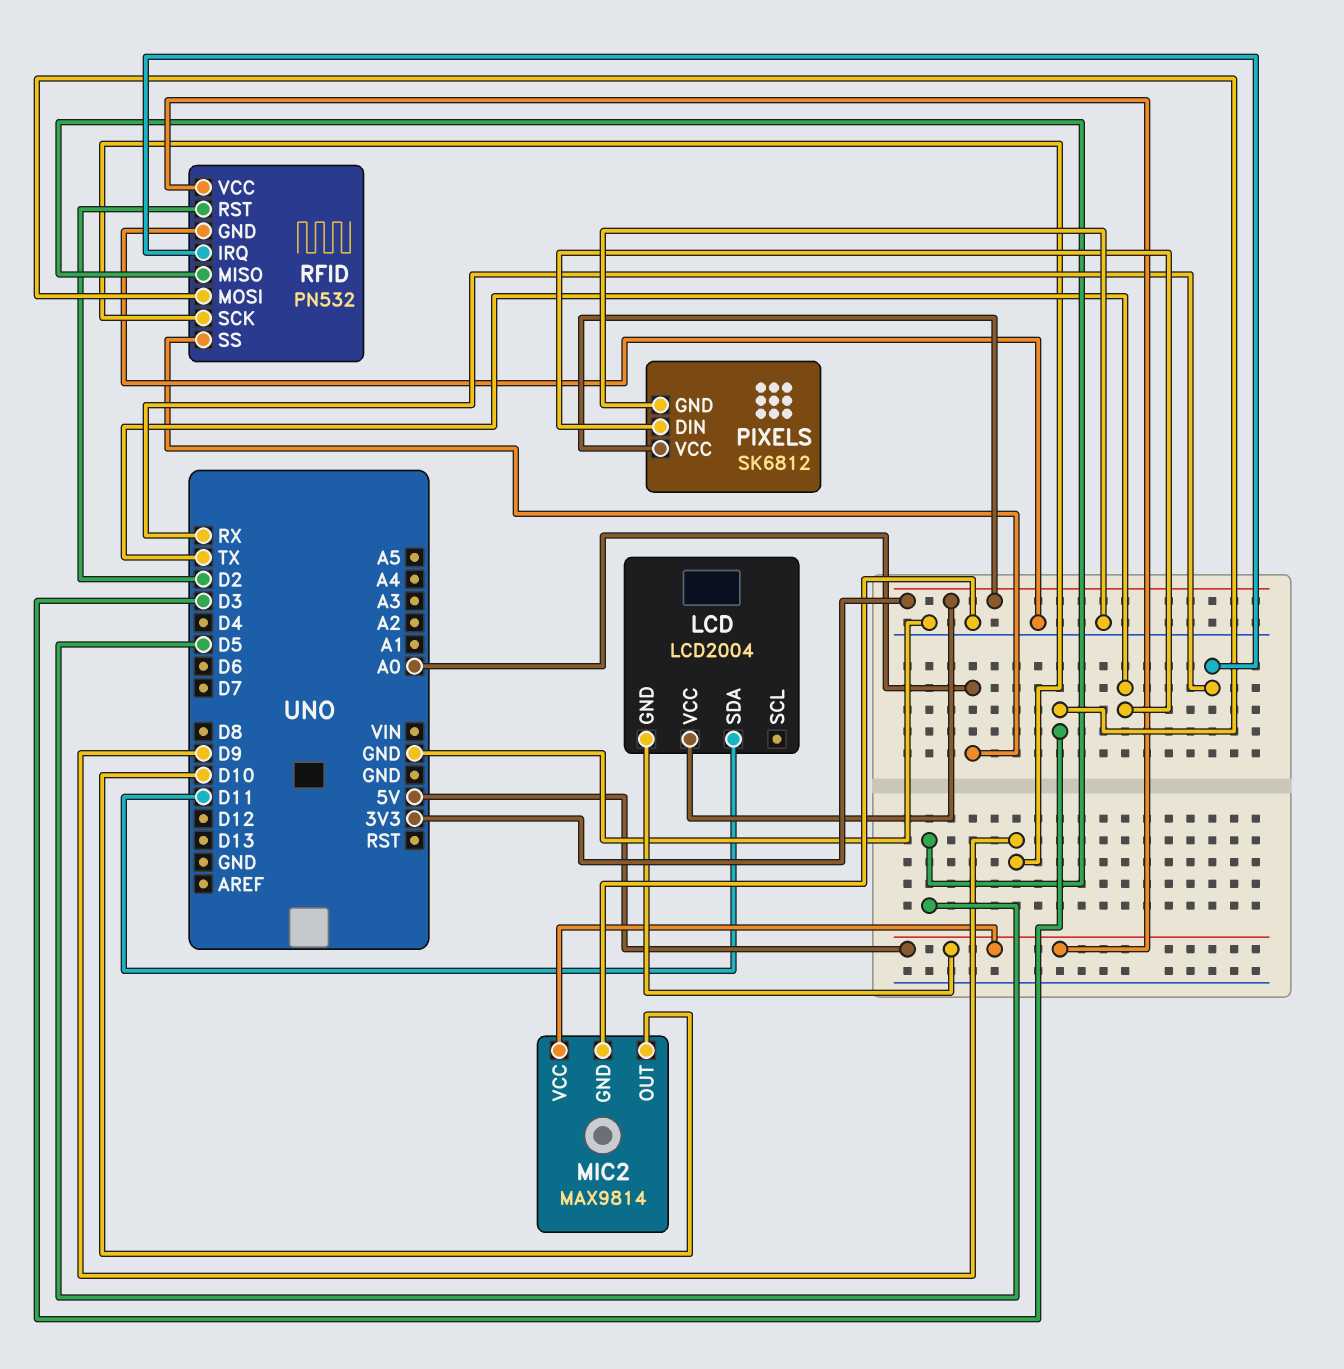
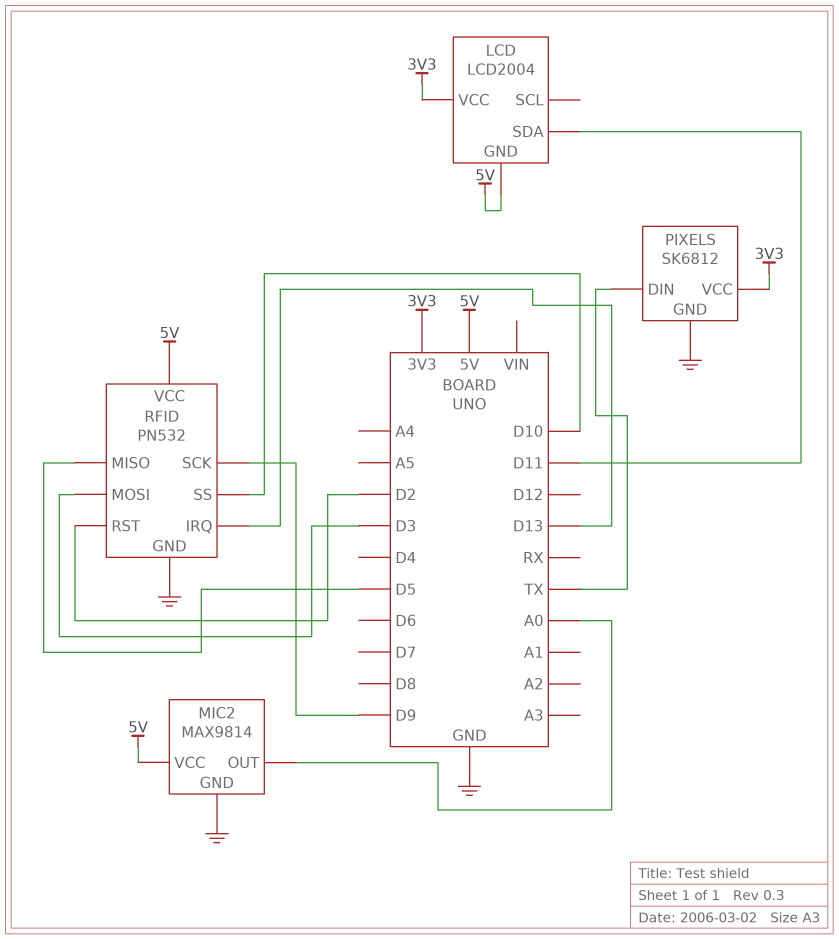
MIC2 pin OUT: D10 -> A0
RFID pin IRQ: RX -> D13
RFID pin SS: A0 -> D10

